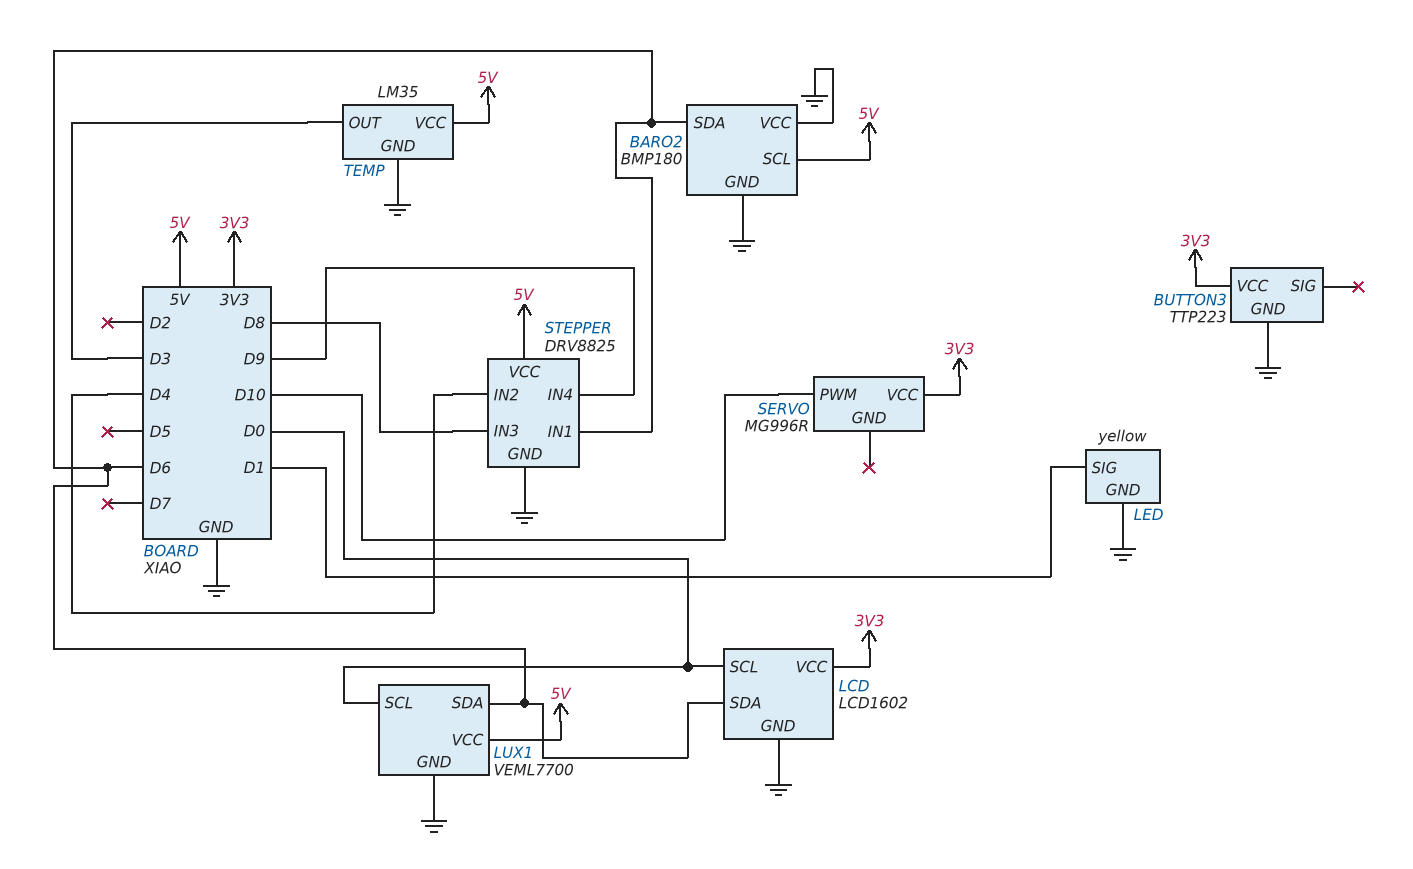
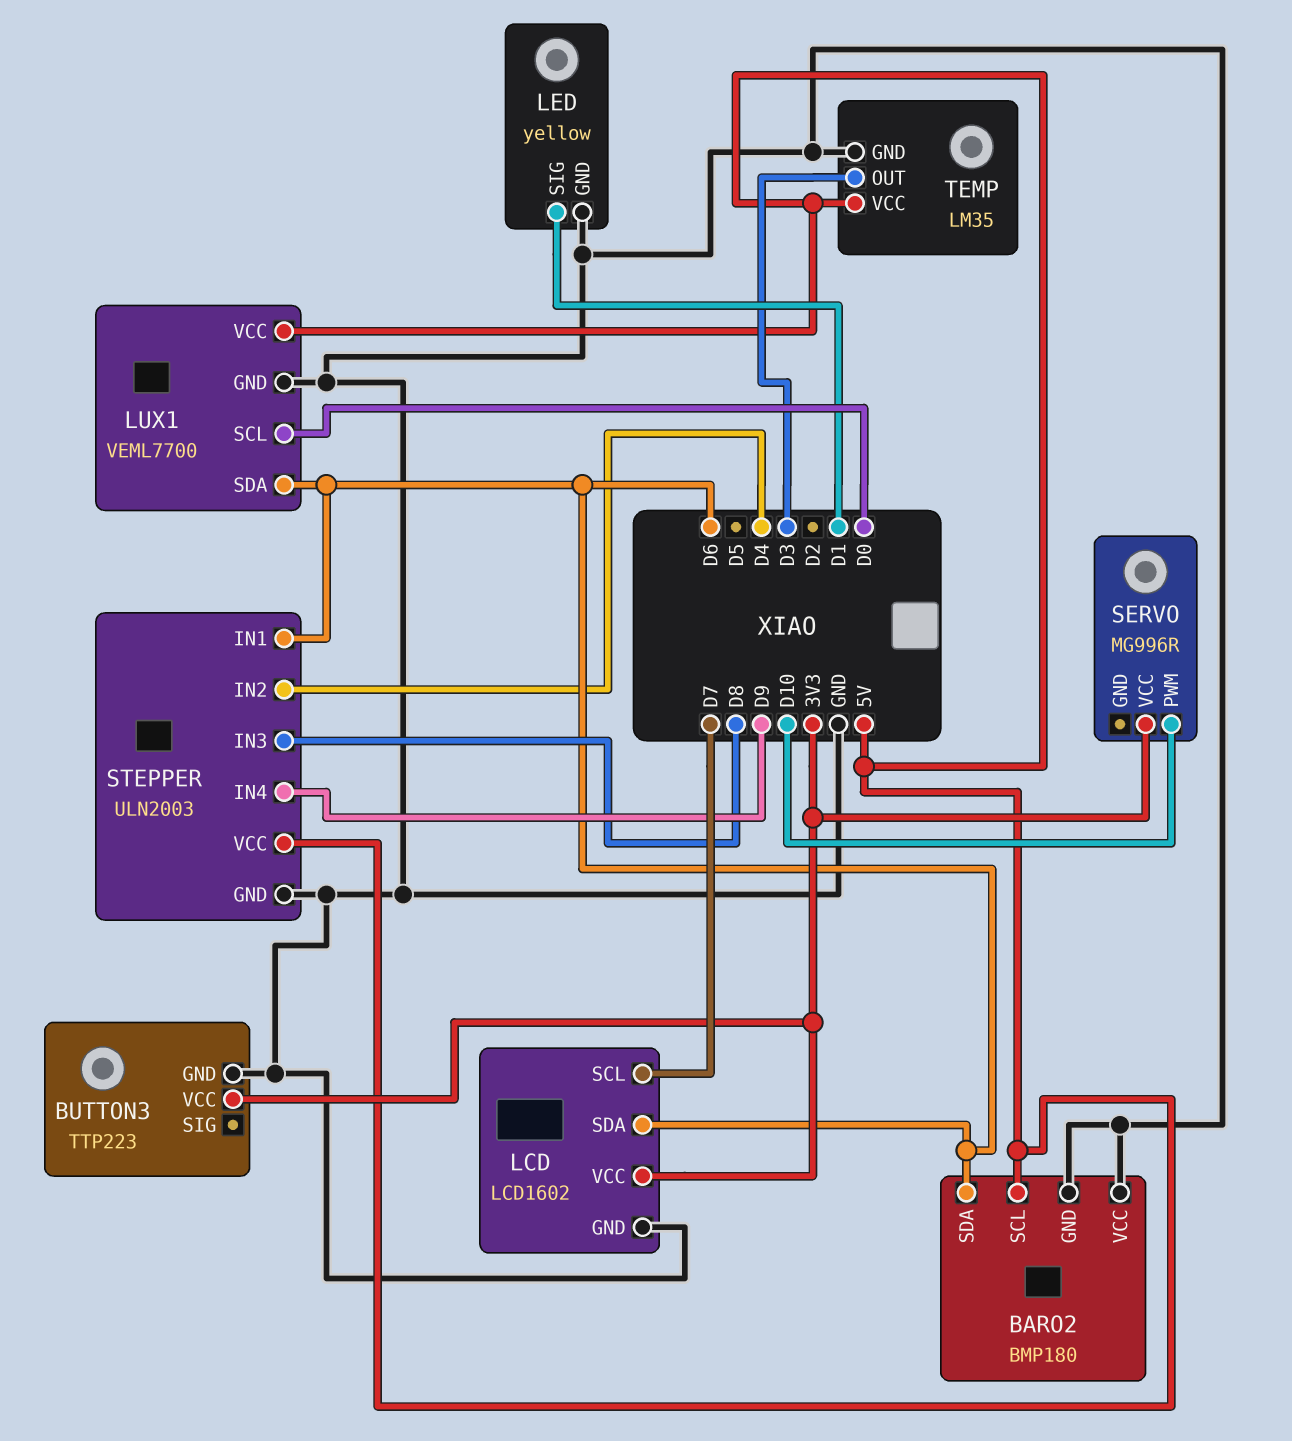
LCD pin SCL: D0 -> D7
STEPPER: DRV8825 -> ULN2003

